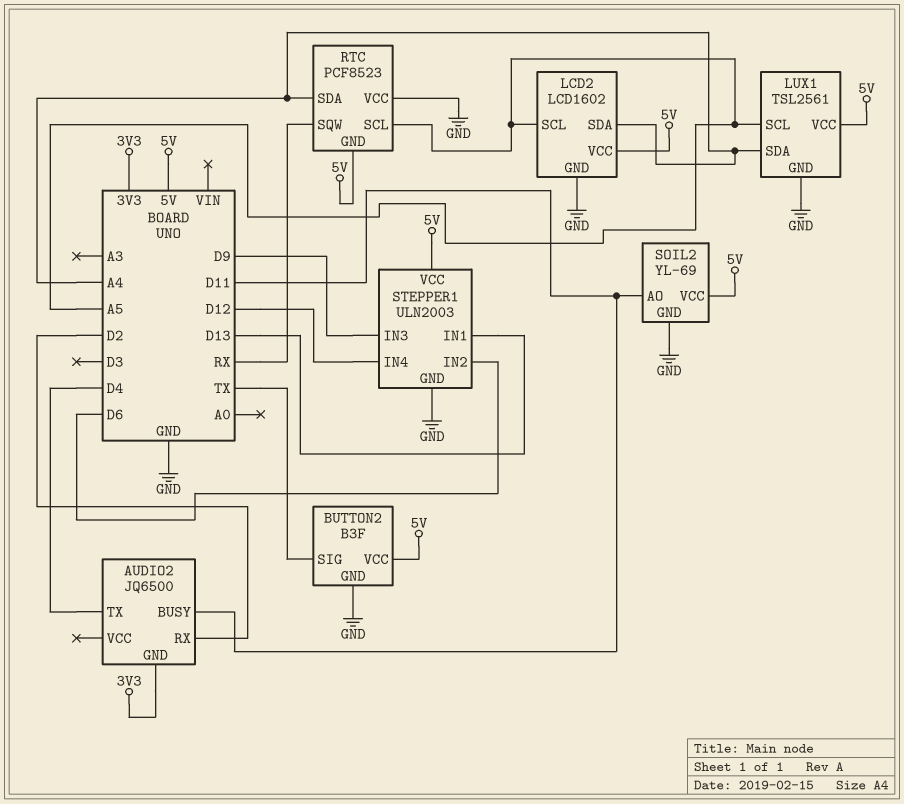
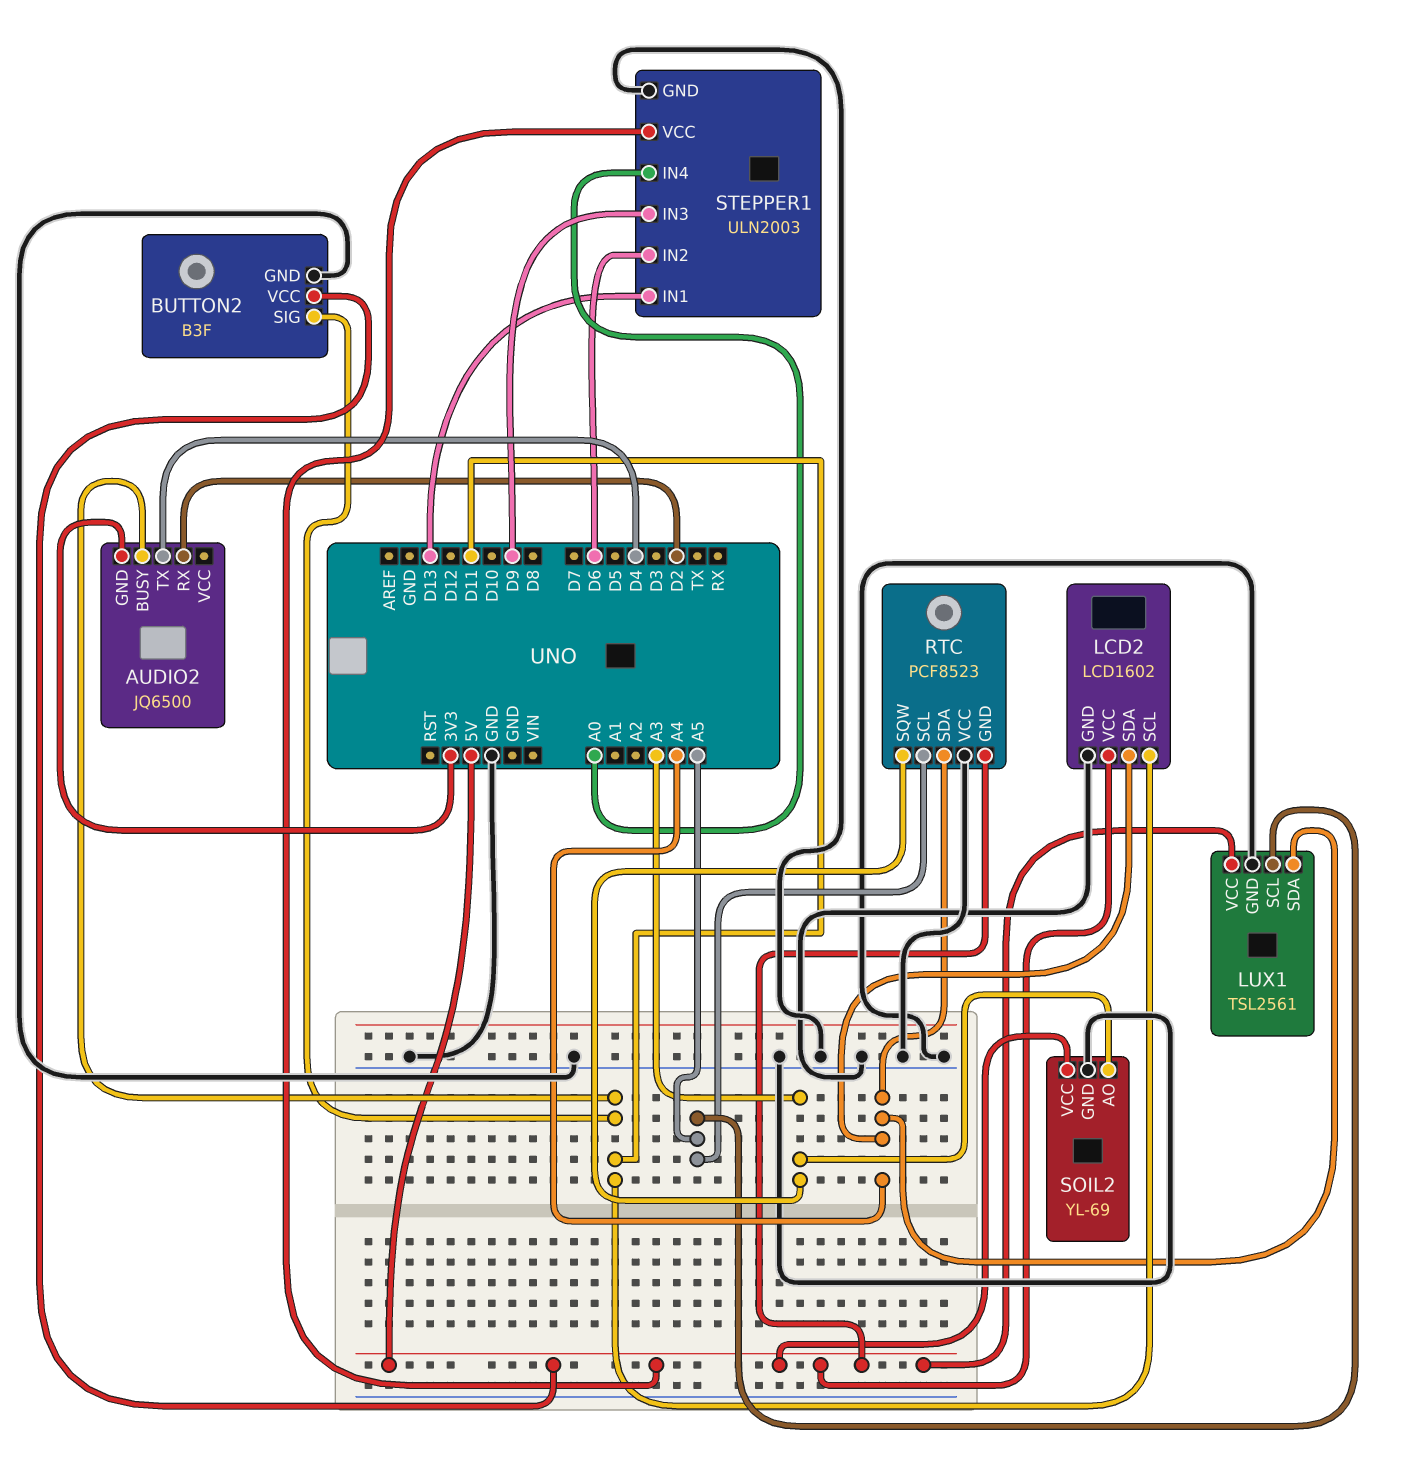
BUTTON2 pin SIG: TX -> D11
LCD2 pin SCL: A5 -> D11
RTC pin SQW: RX -> A3
SOIL2 pin AO: D11 -> A3
STEPPER1 pin IN4: D12 -> A0

